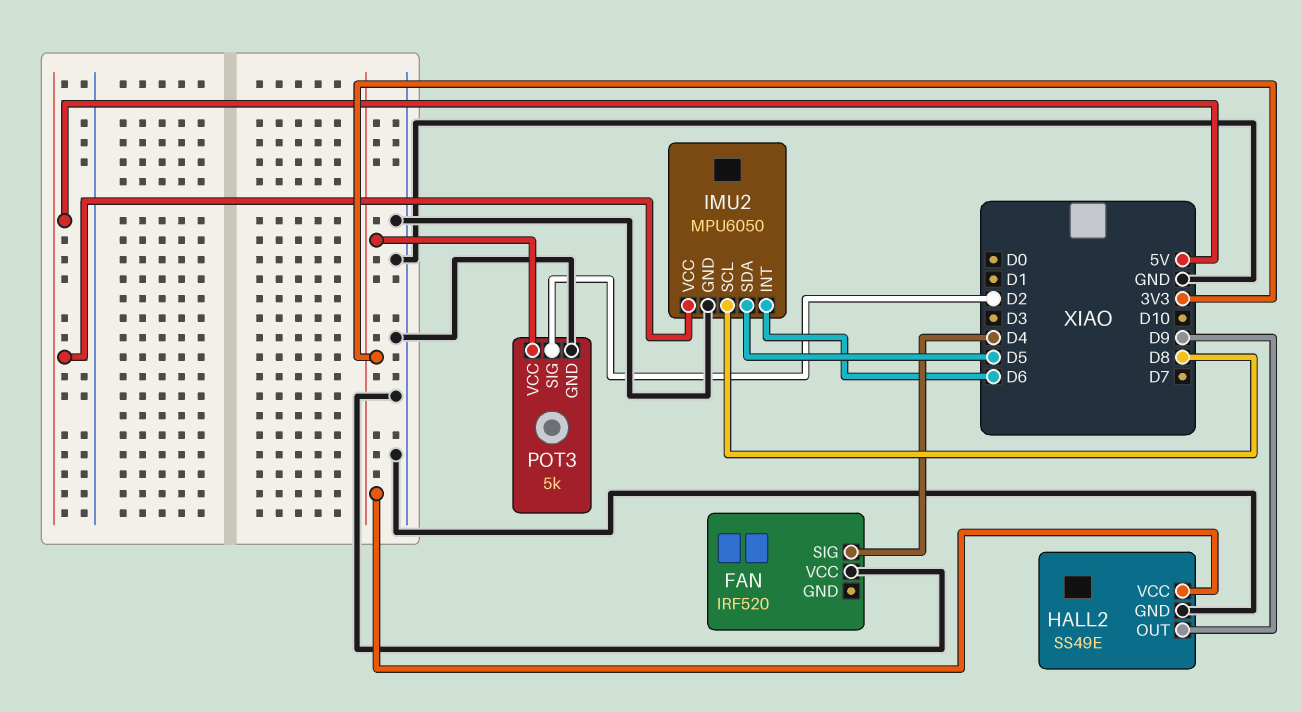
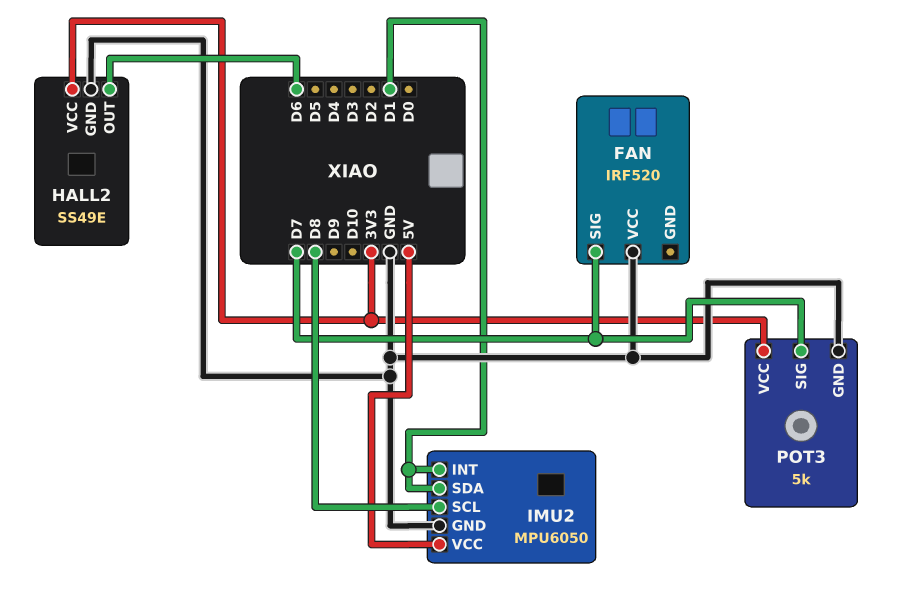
FAN pin SIG: D4 -> D7
HALL2 pin OUT: D9 -> D6
IMU2 pin INT: D6 -> D1
IMU2 pin SDA: D5 -> D1
POT3 pin SIG: D2 -> D7

